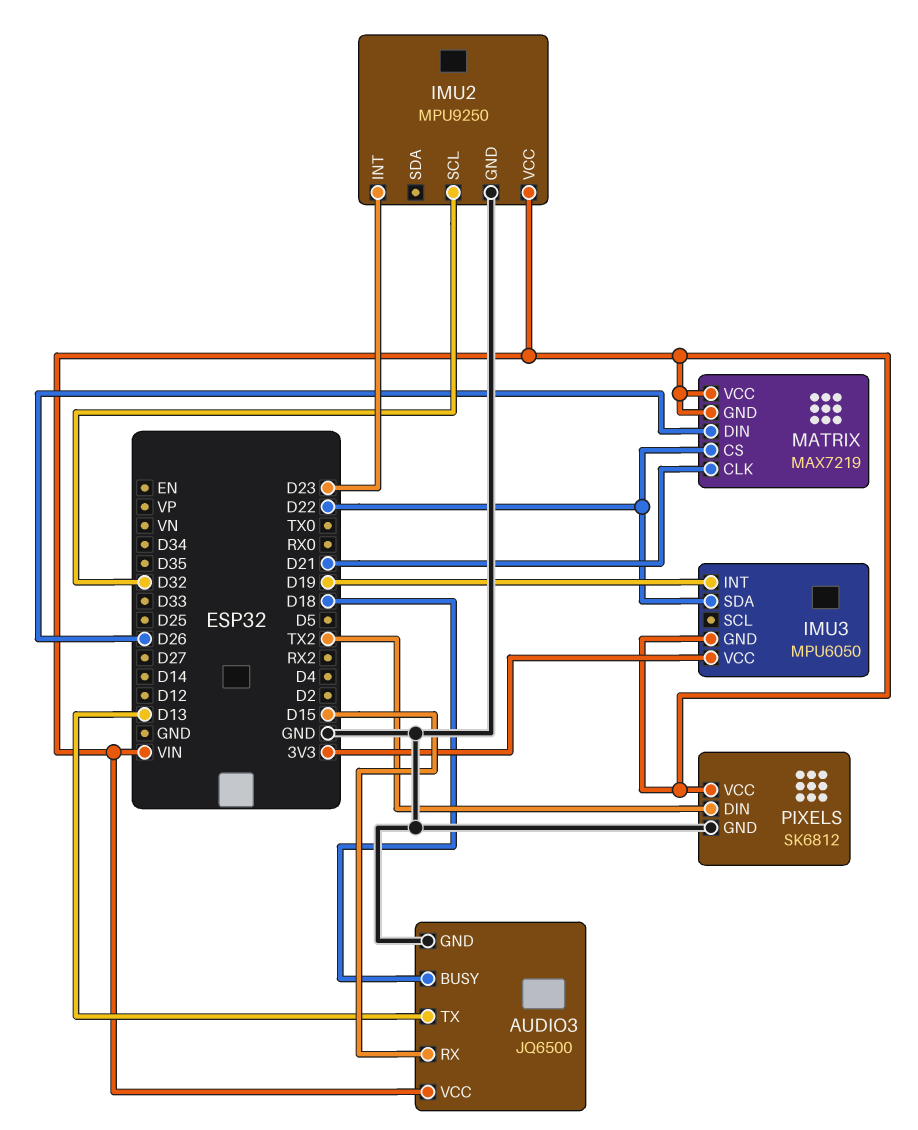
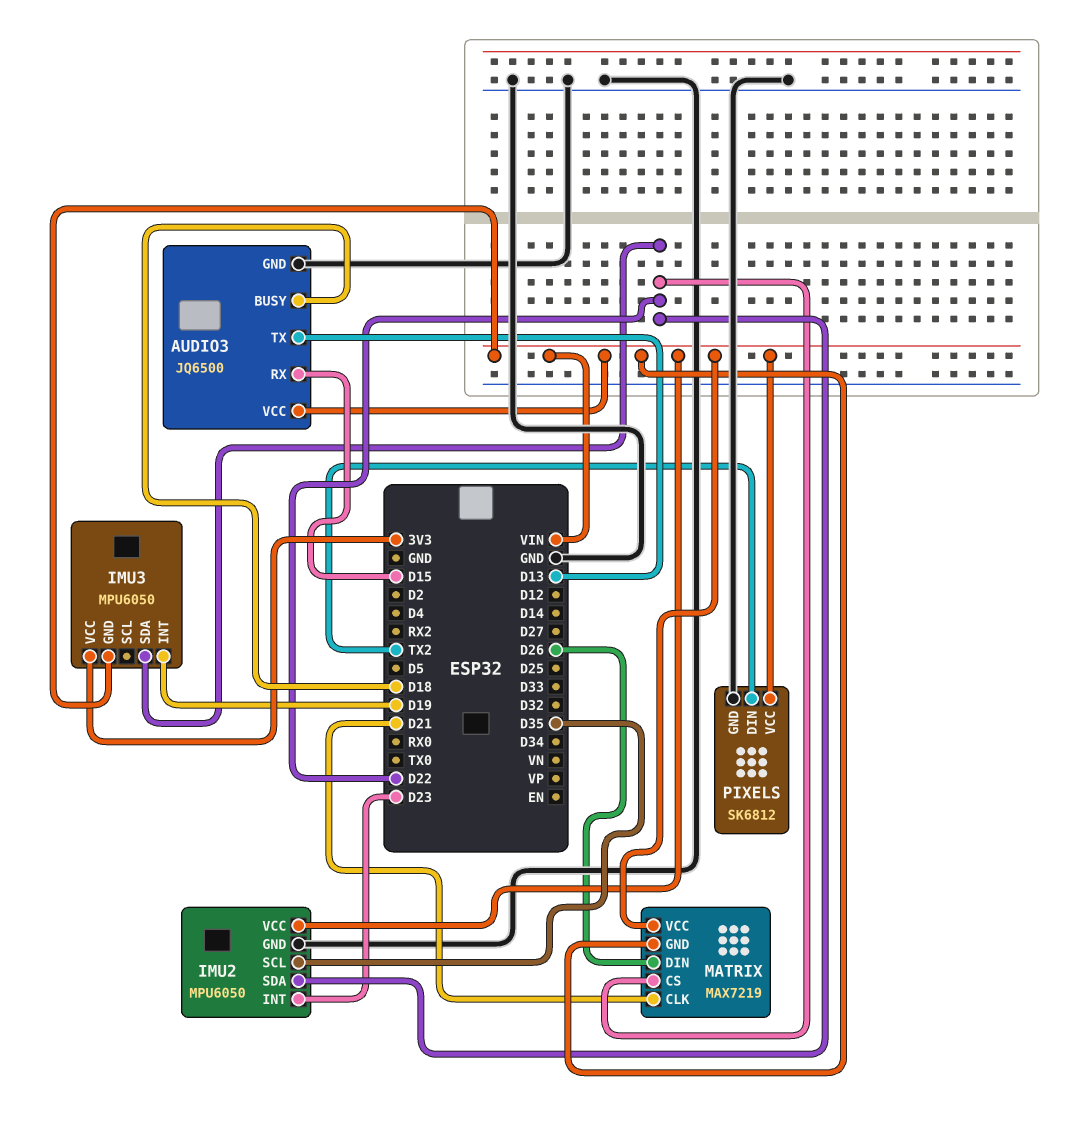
IMU2: MPU9250 -> MPU6050
IMU2 pin SCL: D32 -> D35
IMU2 pin SDA: none -> D22

